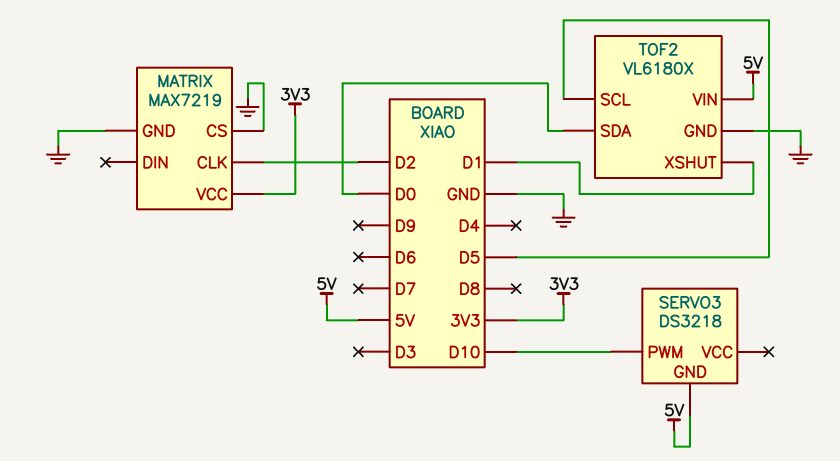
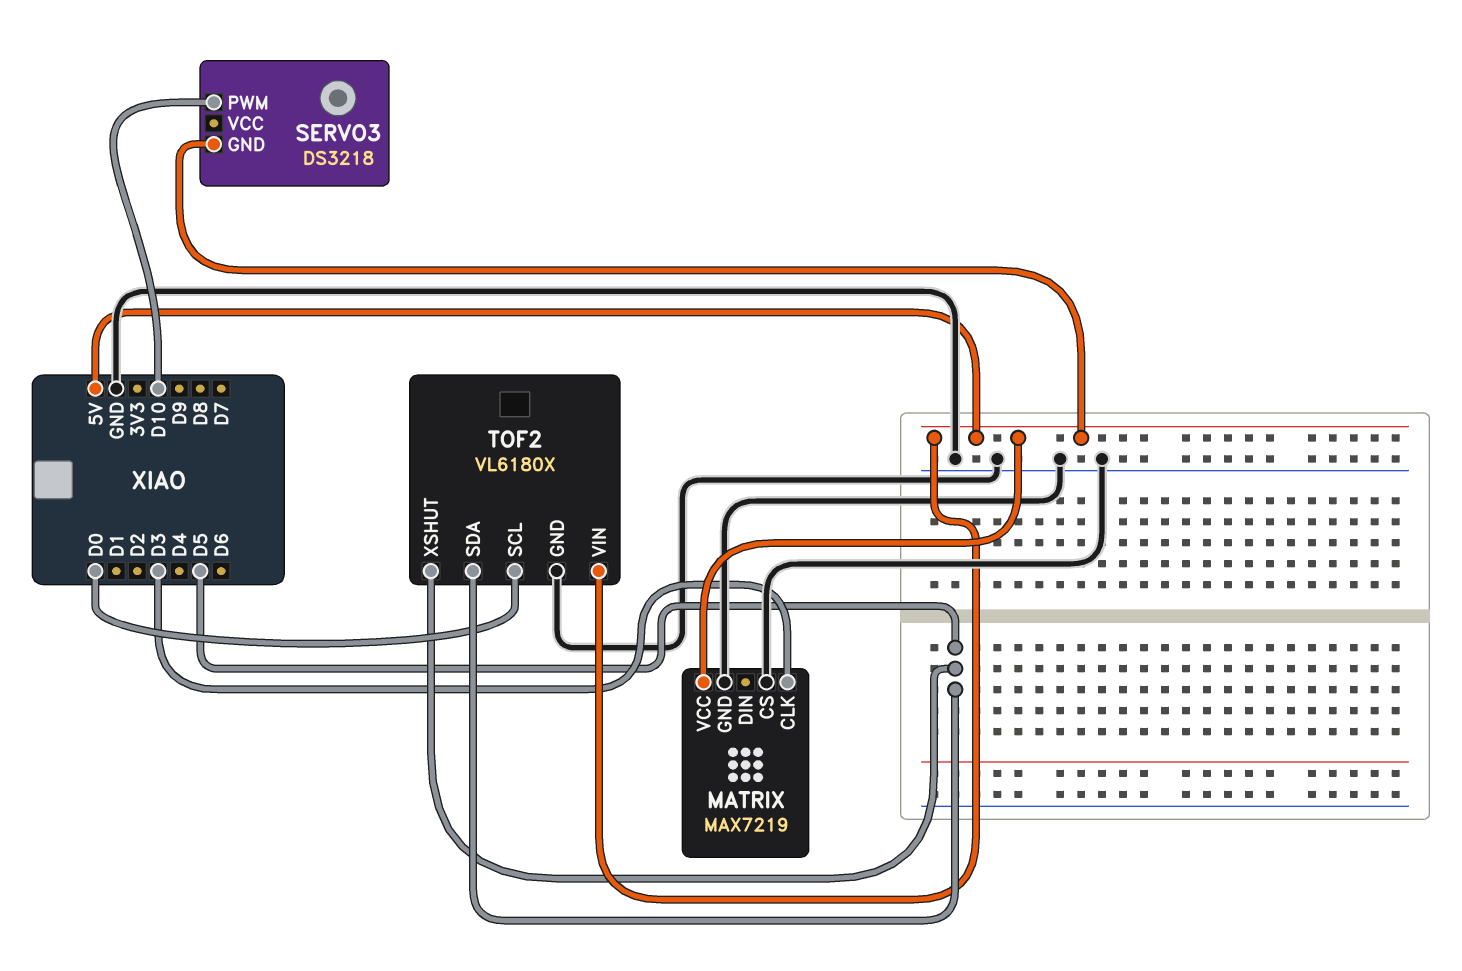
MATRIX pin CLK: D2 -> D3
MATRIX pin VCC: 3V3 -> 5V
TOF2 pin SCL: D5 -> D0
TOF2 pin SDA: D0 -> D5
TOF2 pin XSHUT: D1 -> D5

